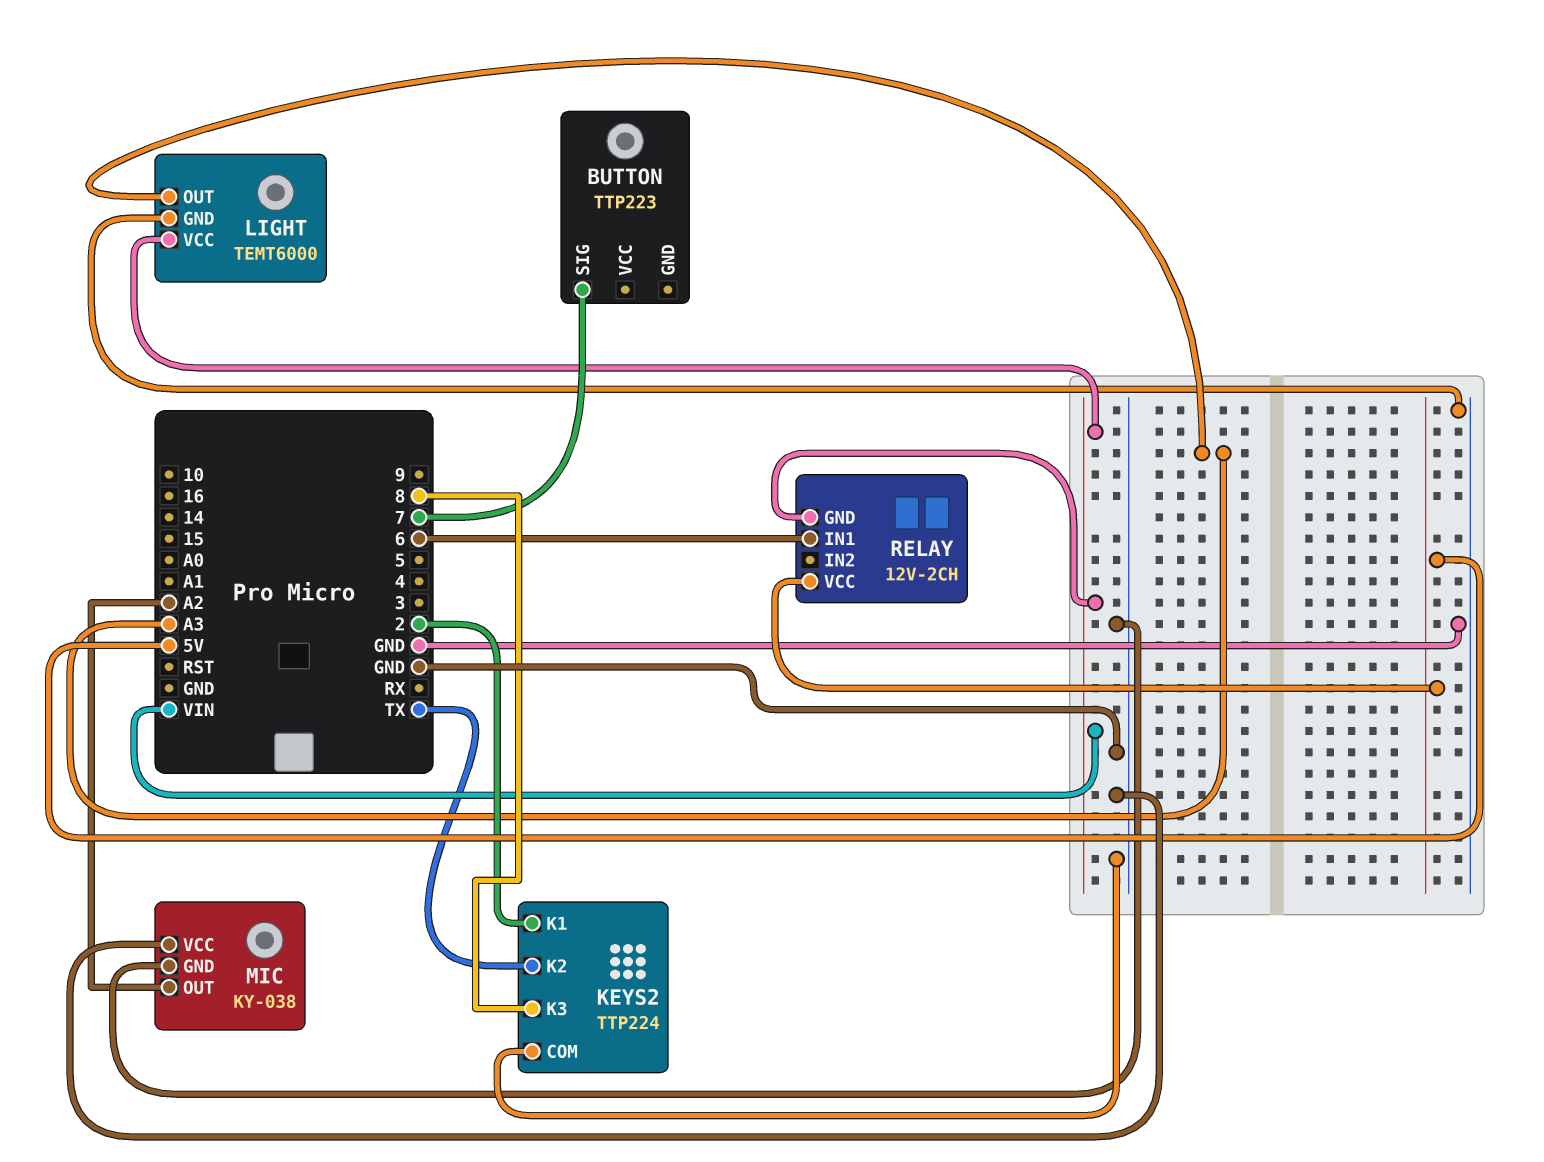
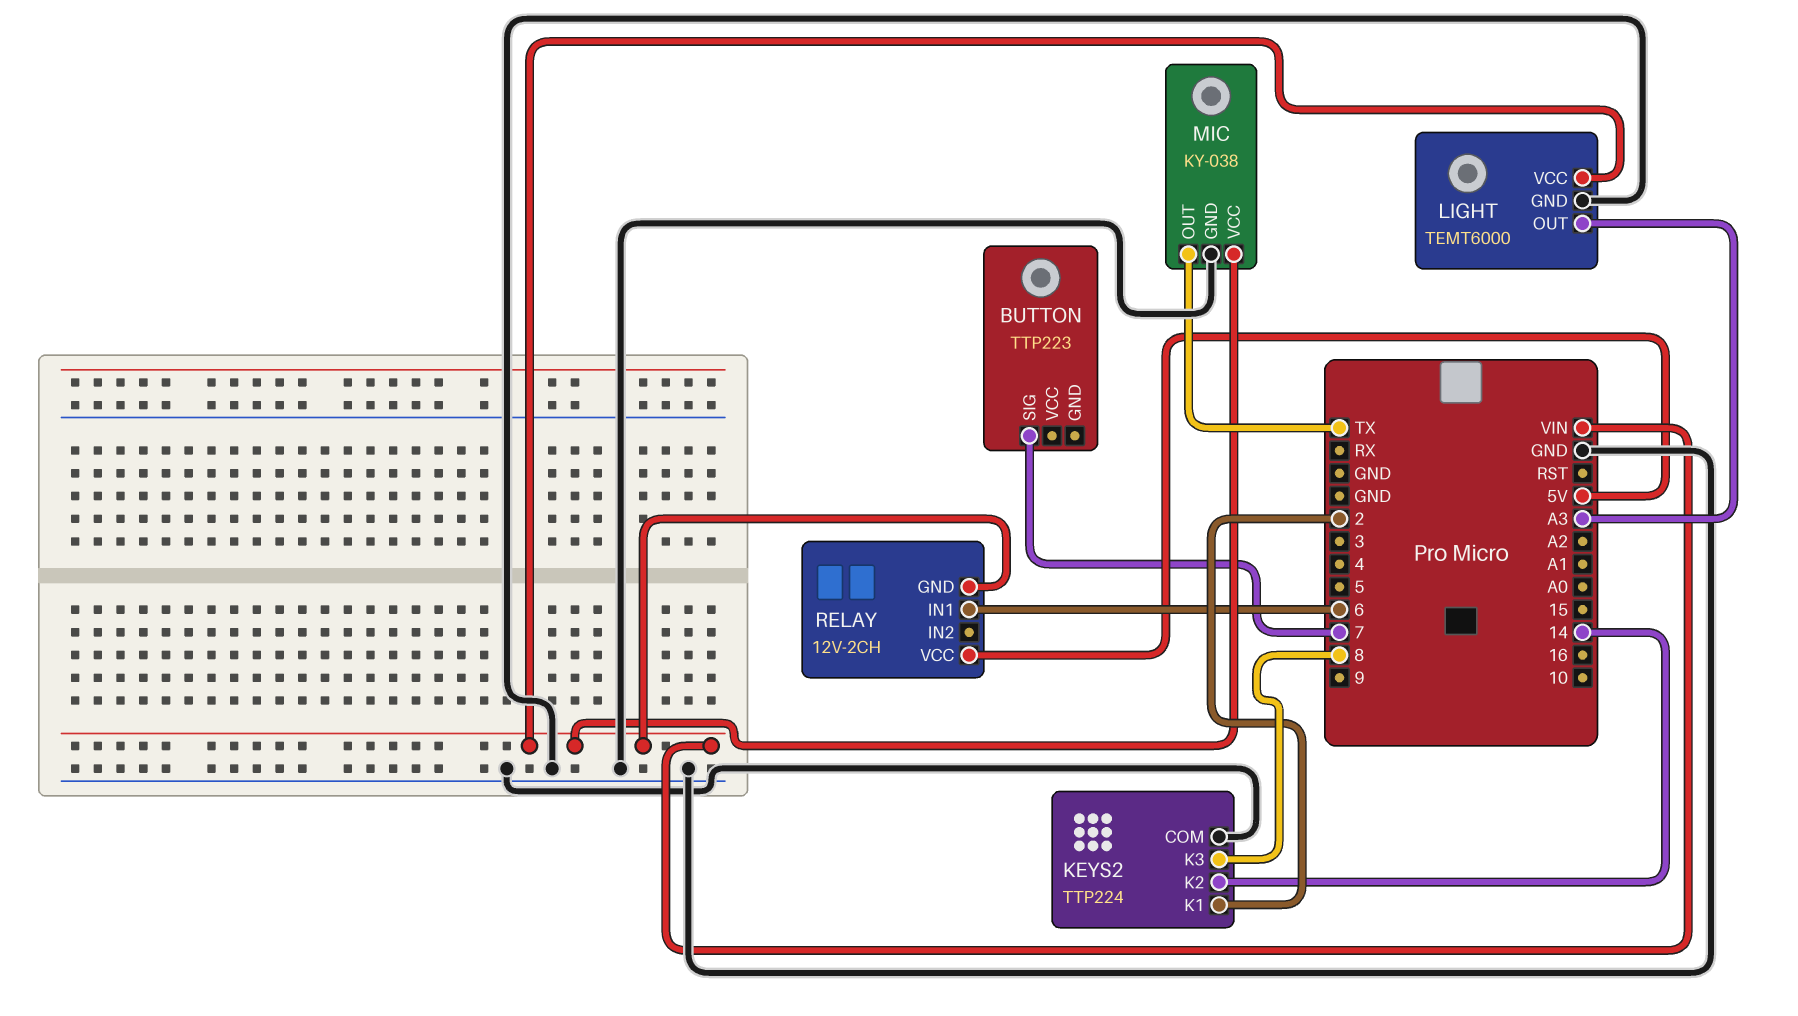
KEYS2 pin K2: TX -> 14
MIC pin OUT: A2 -> TX
MIC pin VCC: GND -> VIN

